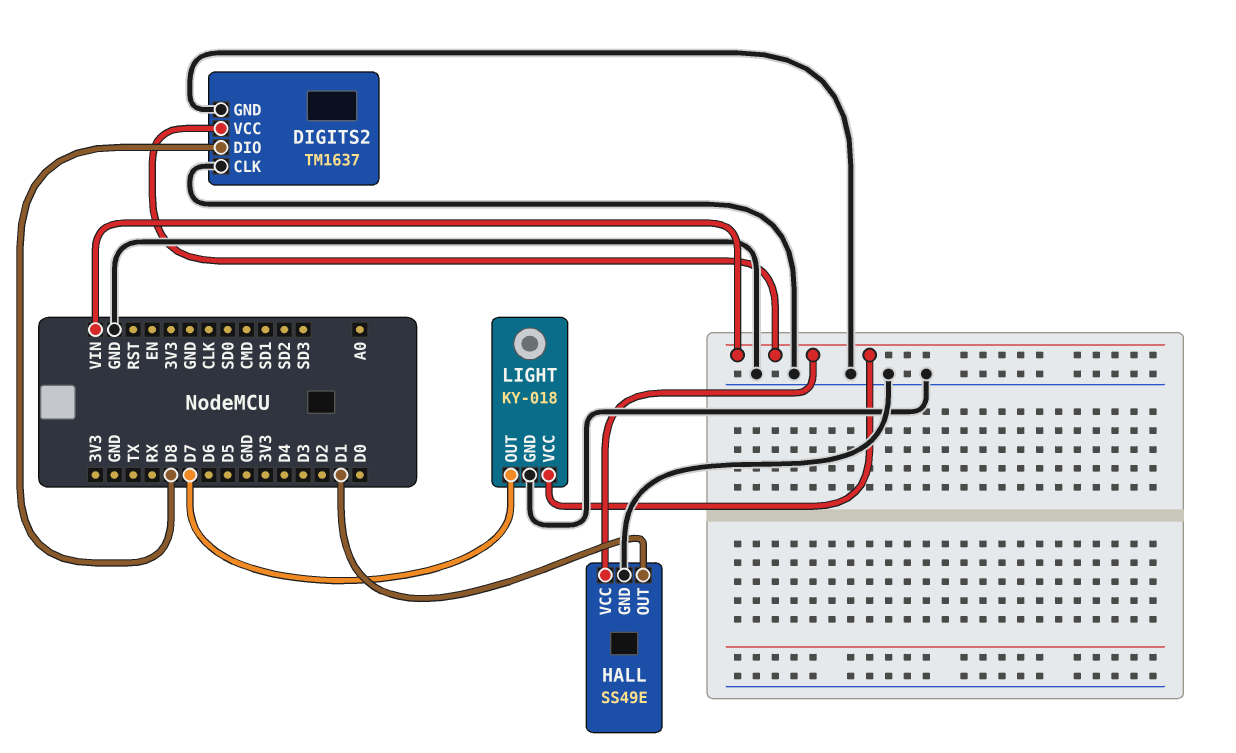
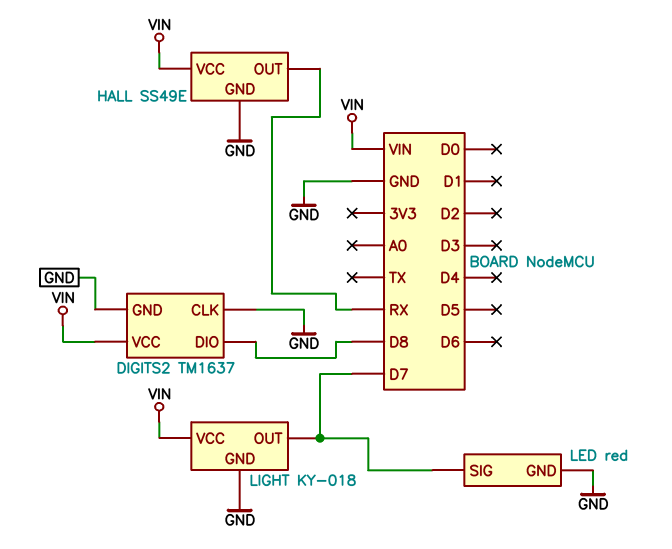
HALL pin OUT: D1 -> RX
LED: none -> red
LED pin GND: none -> GND
LED pin SIG: none -> D7

